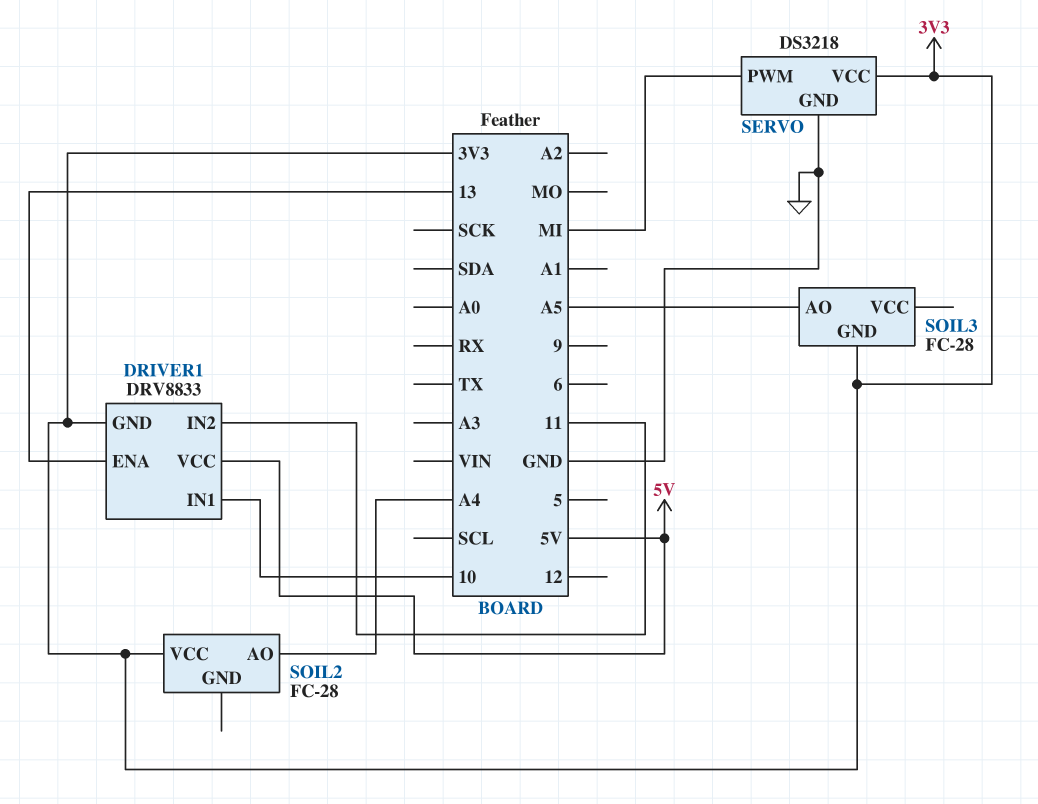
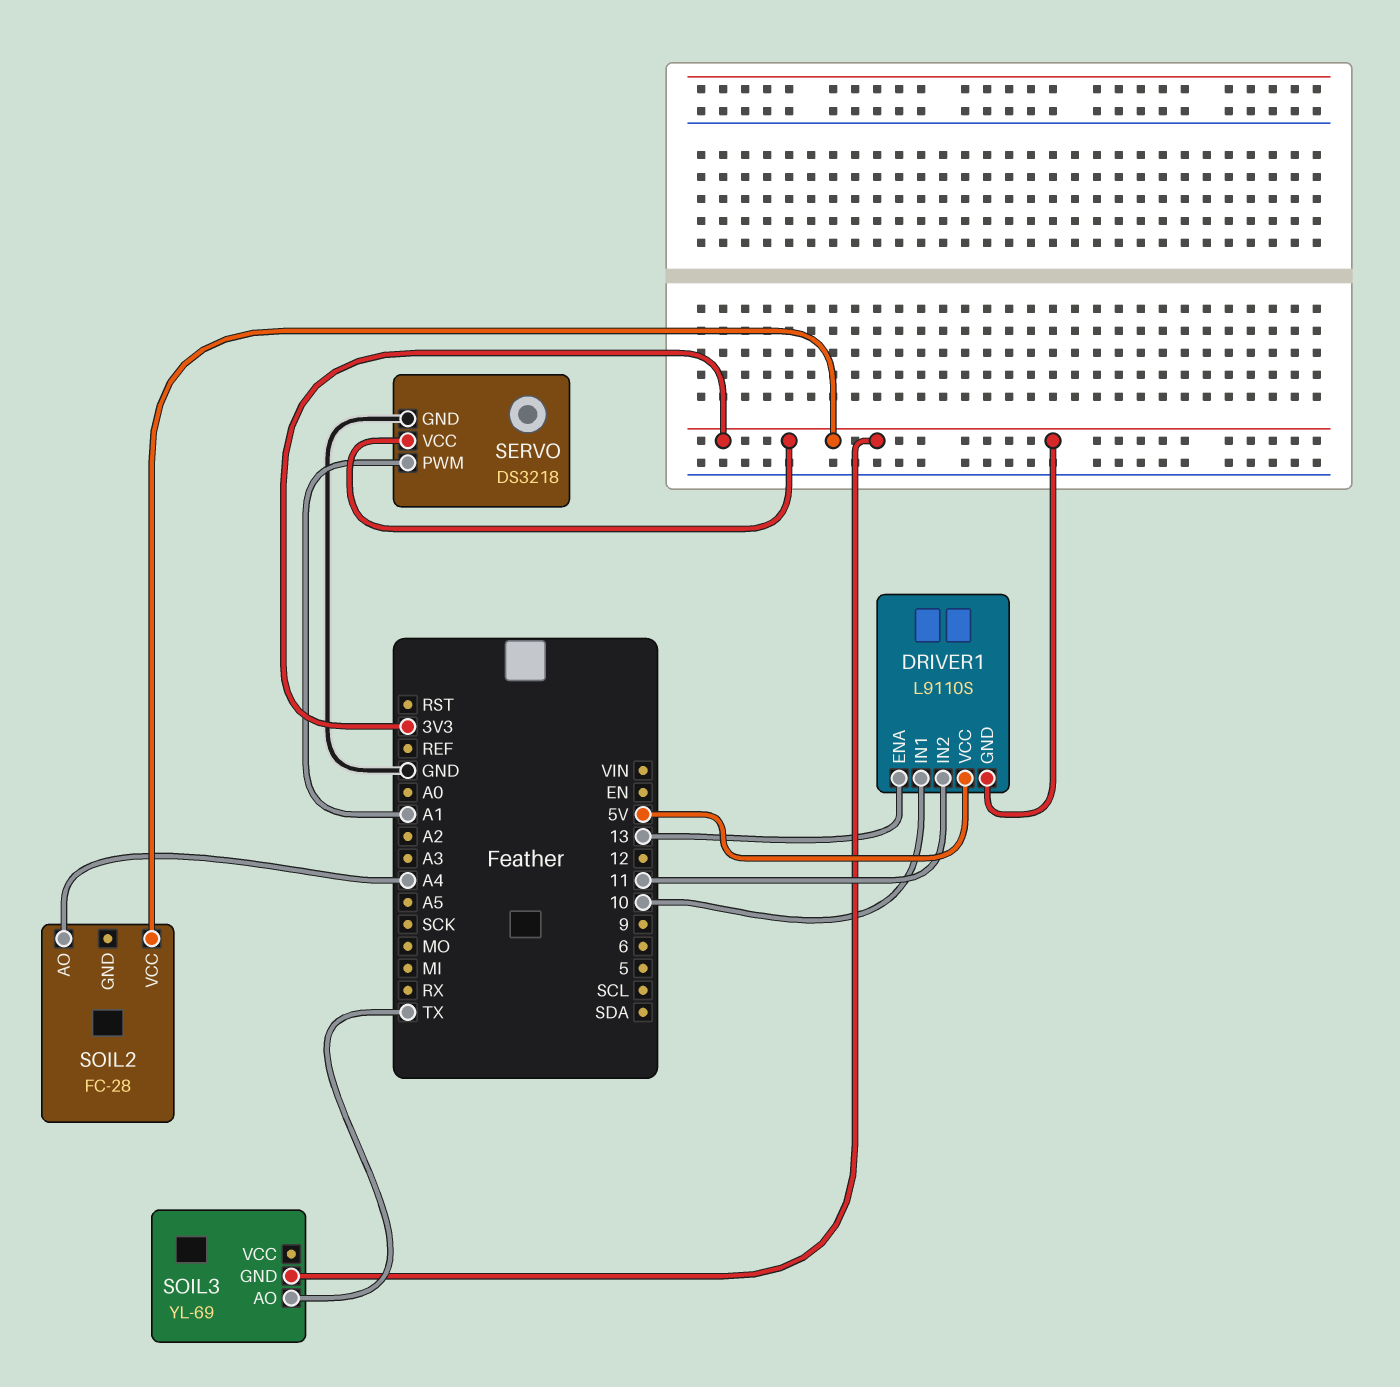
DRIVER1: DRV8833 -> L9110S
SERVO pin PWM: MI -> A1
SOIL3: FC-28 -> YL-69
SOIL3 pin AO: A5 -> TX

